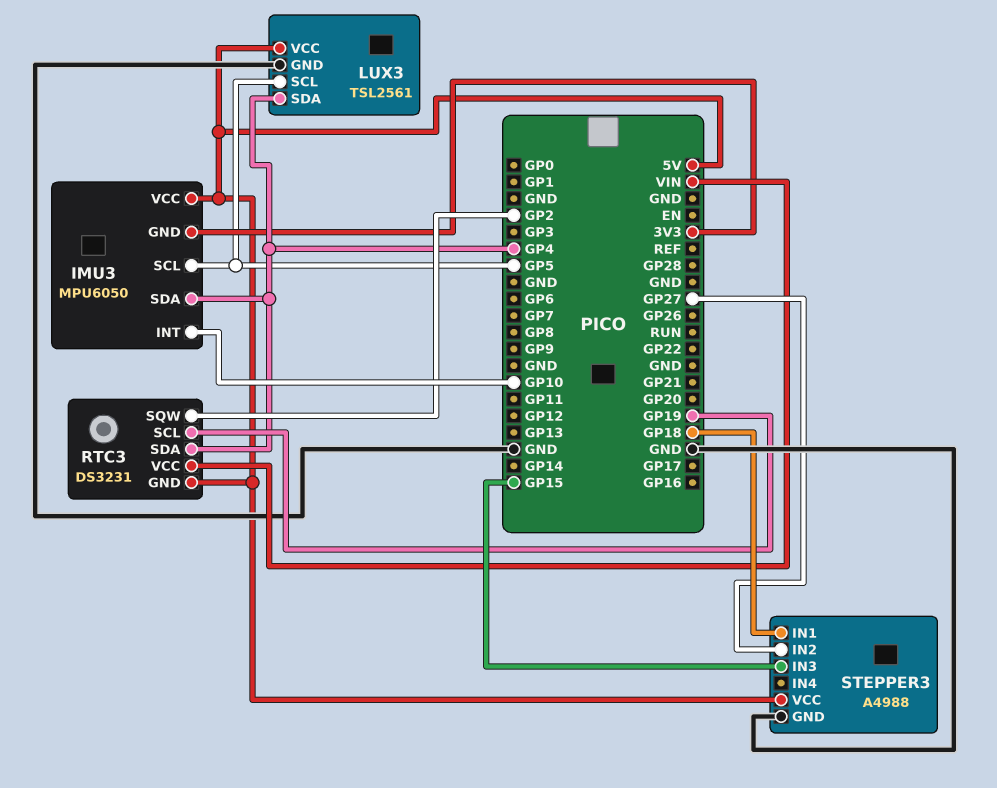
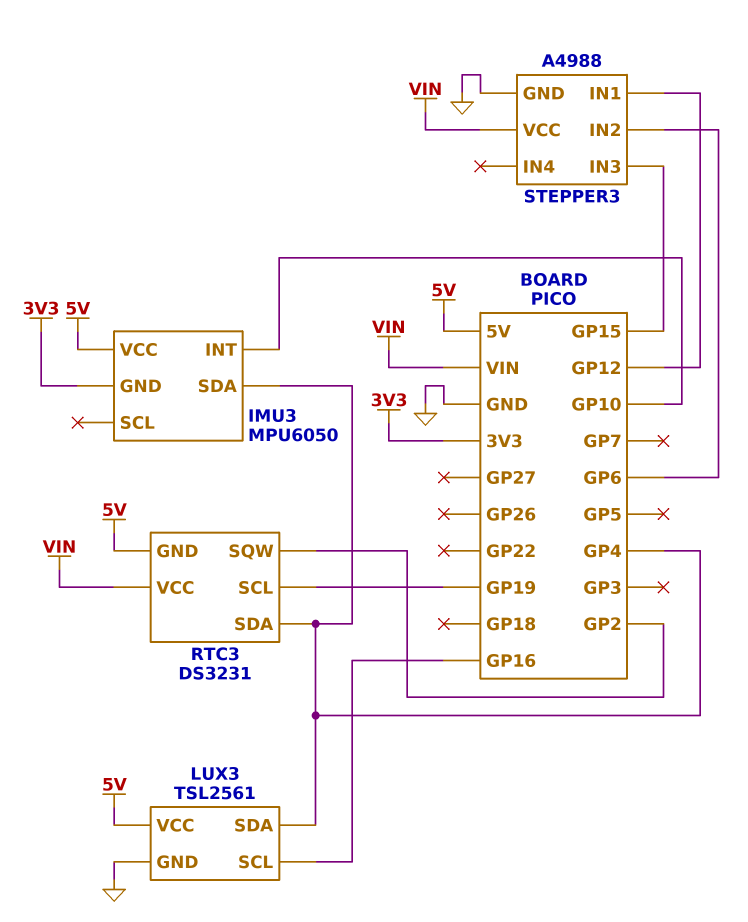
IMU3 pin SCL: GP5 -> none
LUX3 pin SCL: GP5 -> GP16
STEPPER3 pin IN1: GP18 -> GP12
STEPPER3 pin IN2: GP27 -> GP6
STEPPER3 pin VCC: 5V -> VIN

